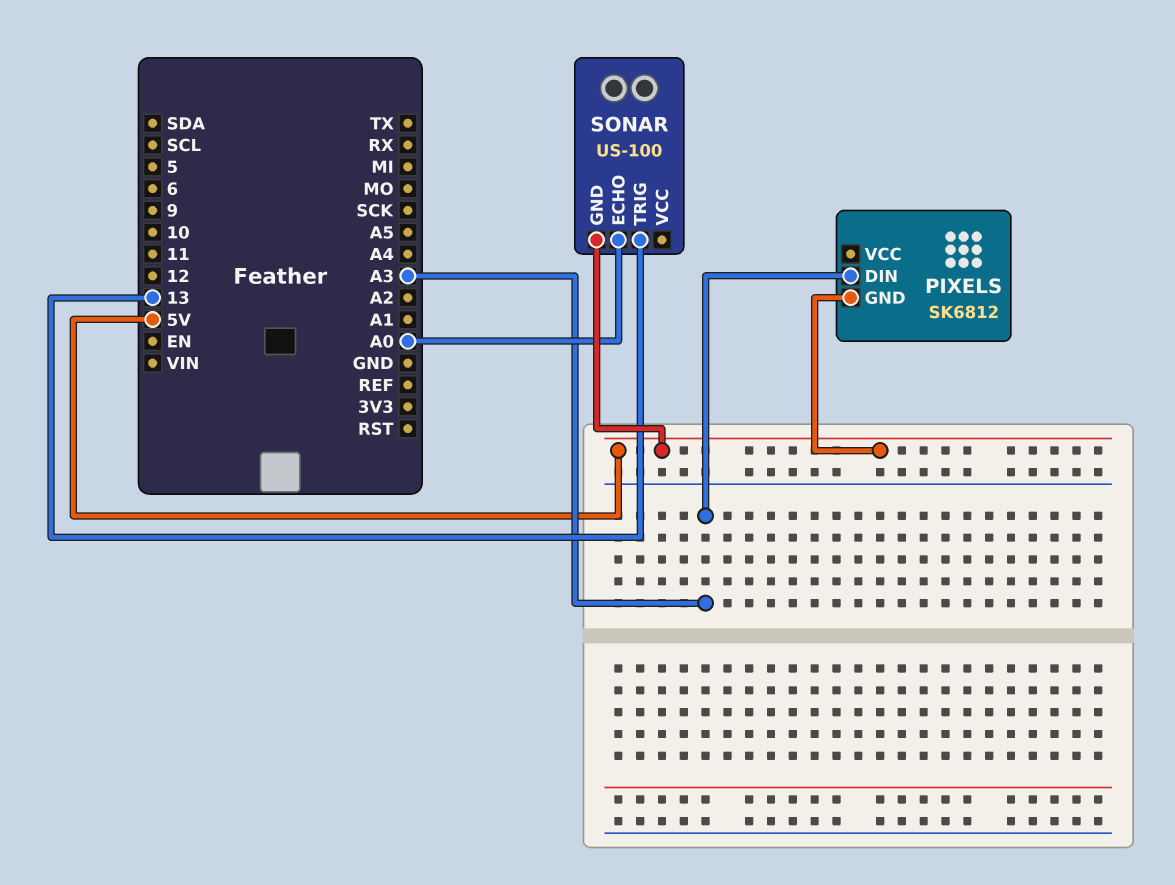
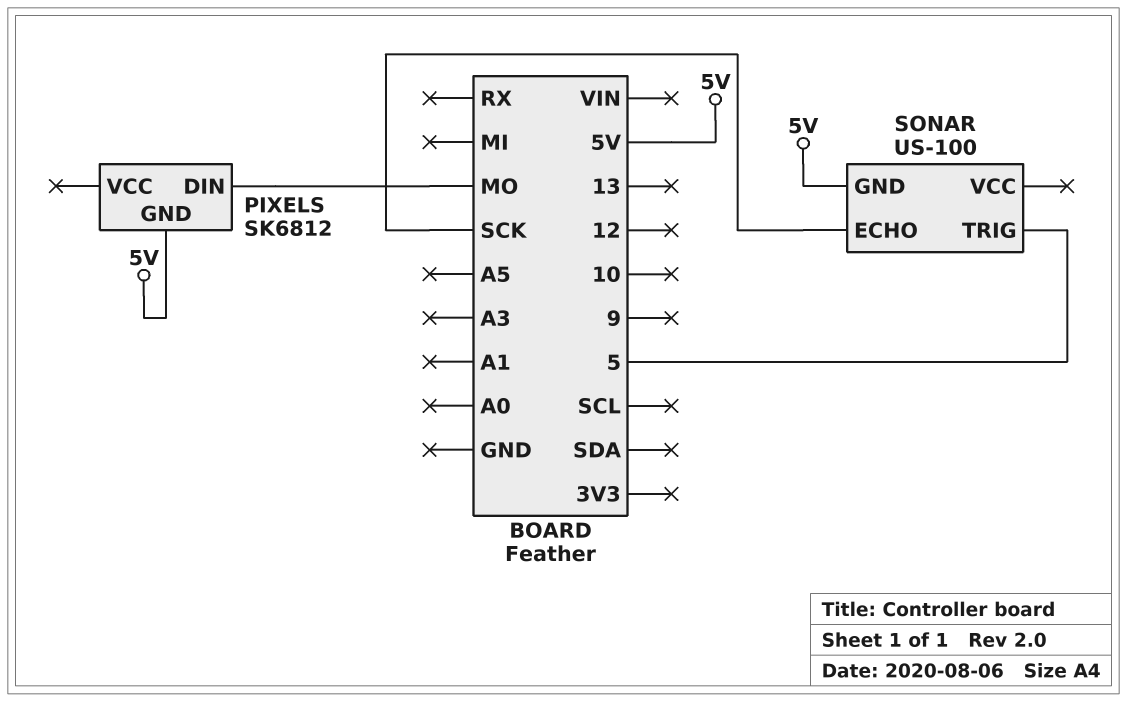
PIXELS pin DIN: A3 -> MO
SONAR pin ECHO: A0 -> SCK
SONAR pin TRIG: 13 -> 5

